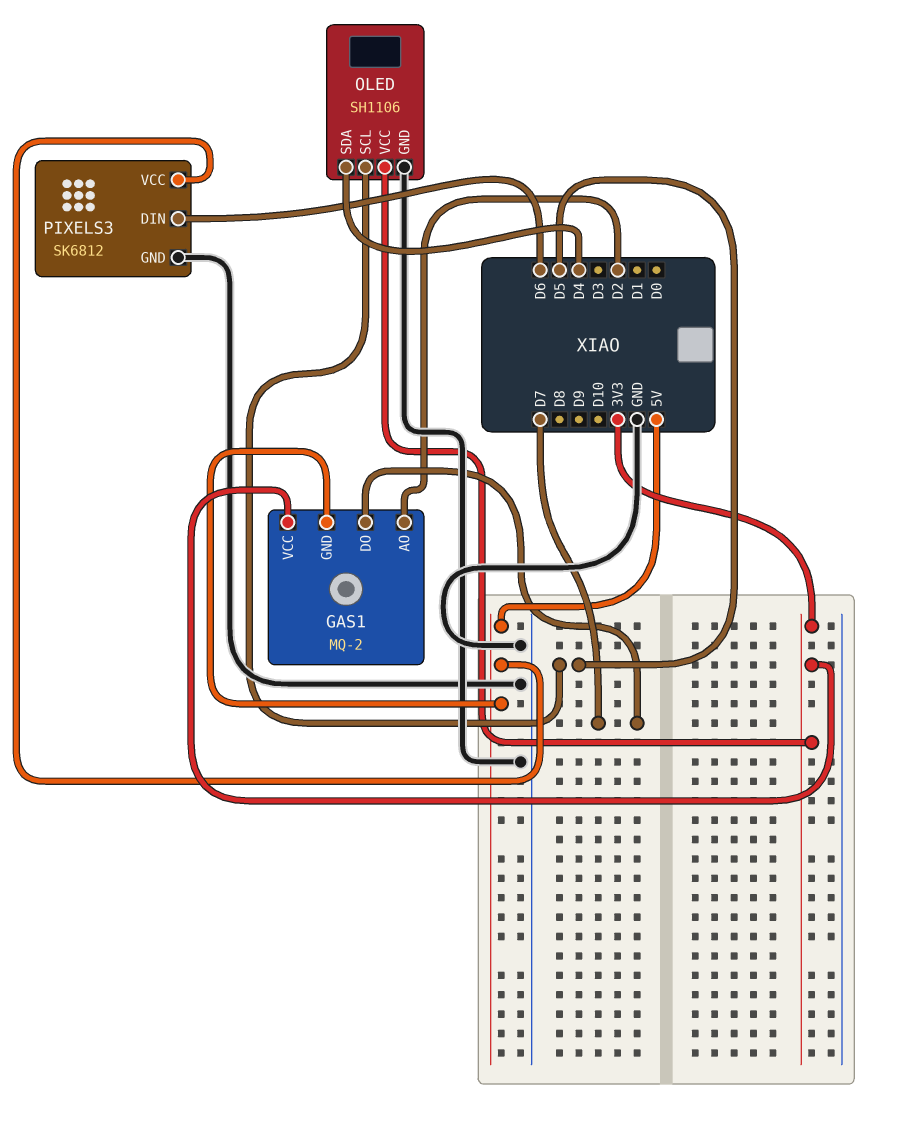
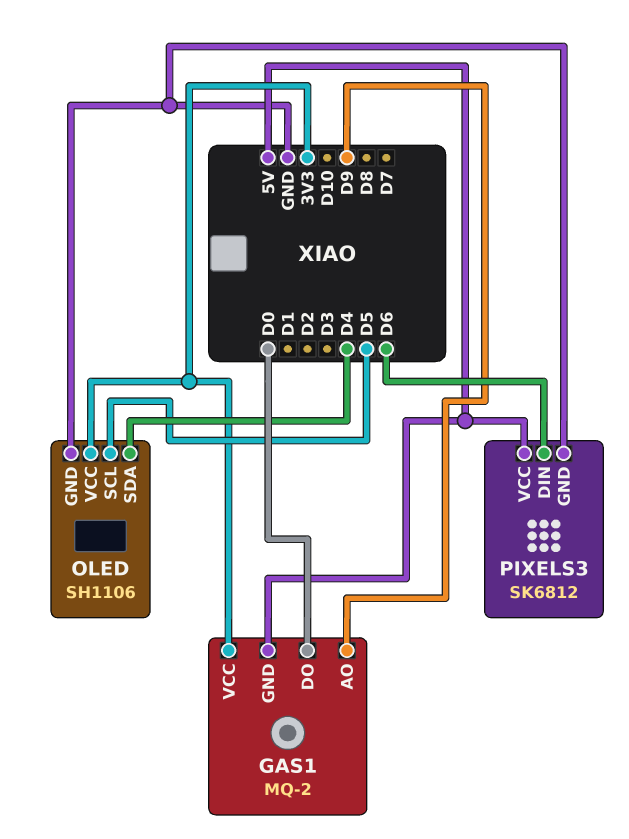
GAS1 pin AO: D2 -> D9
GAS1 pin DO: D7 -> D0

